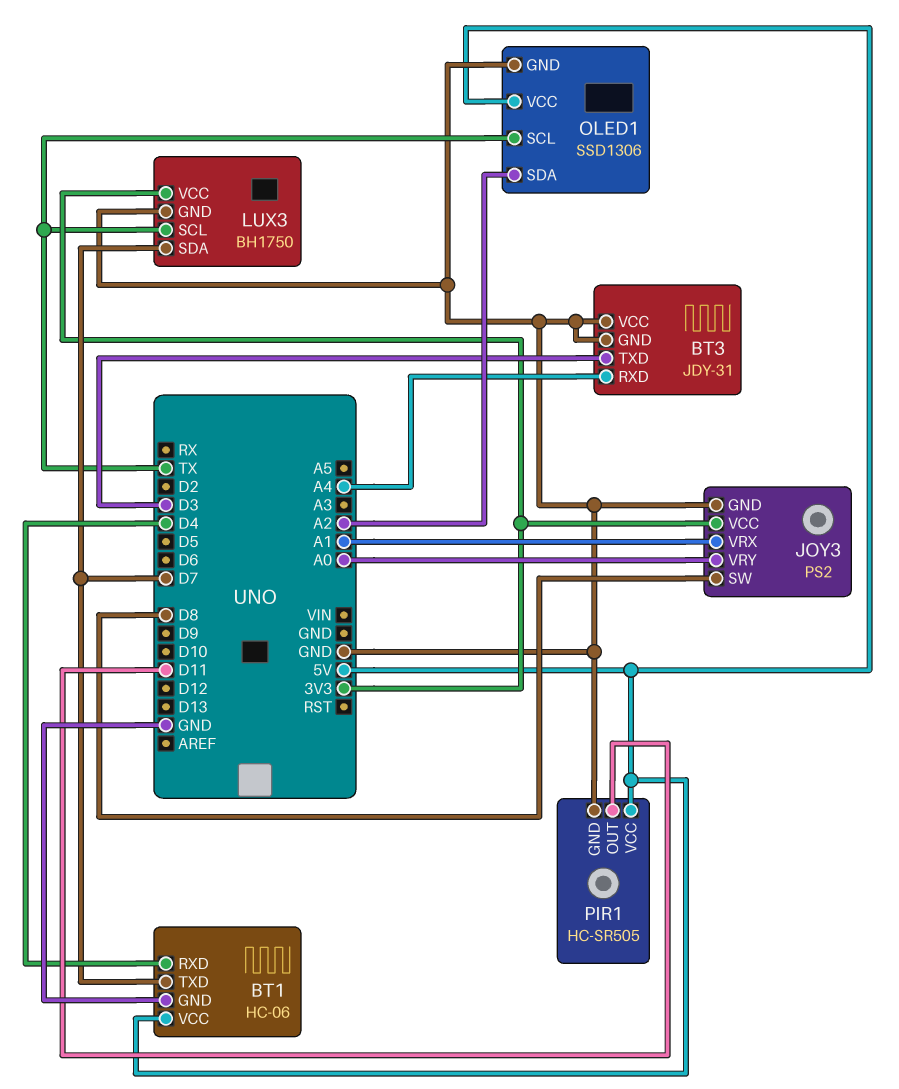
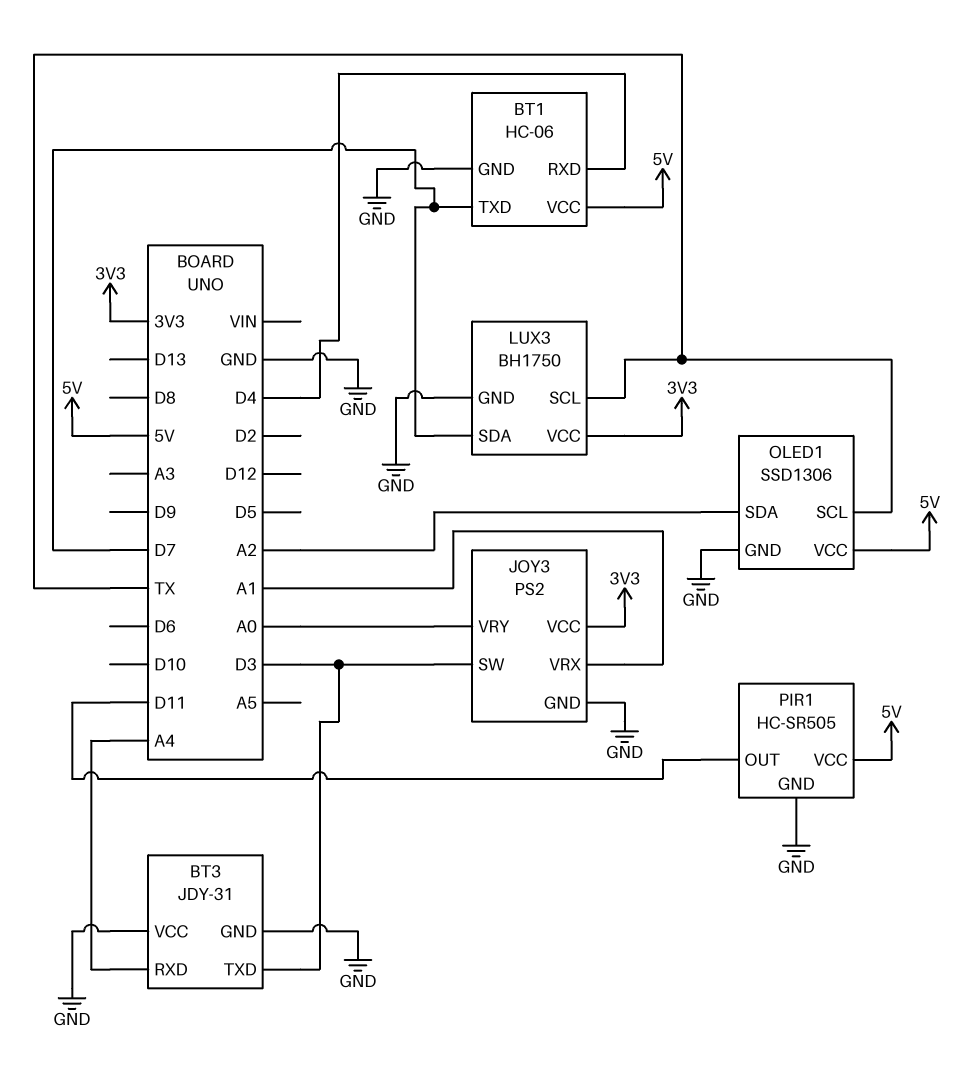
JOY3 pin SW: D8 -> D3

